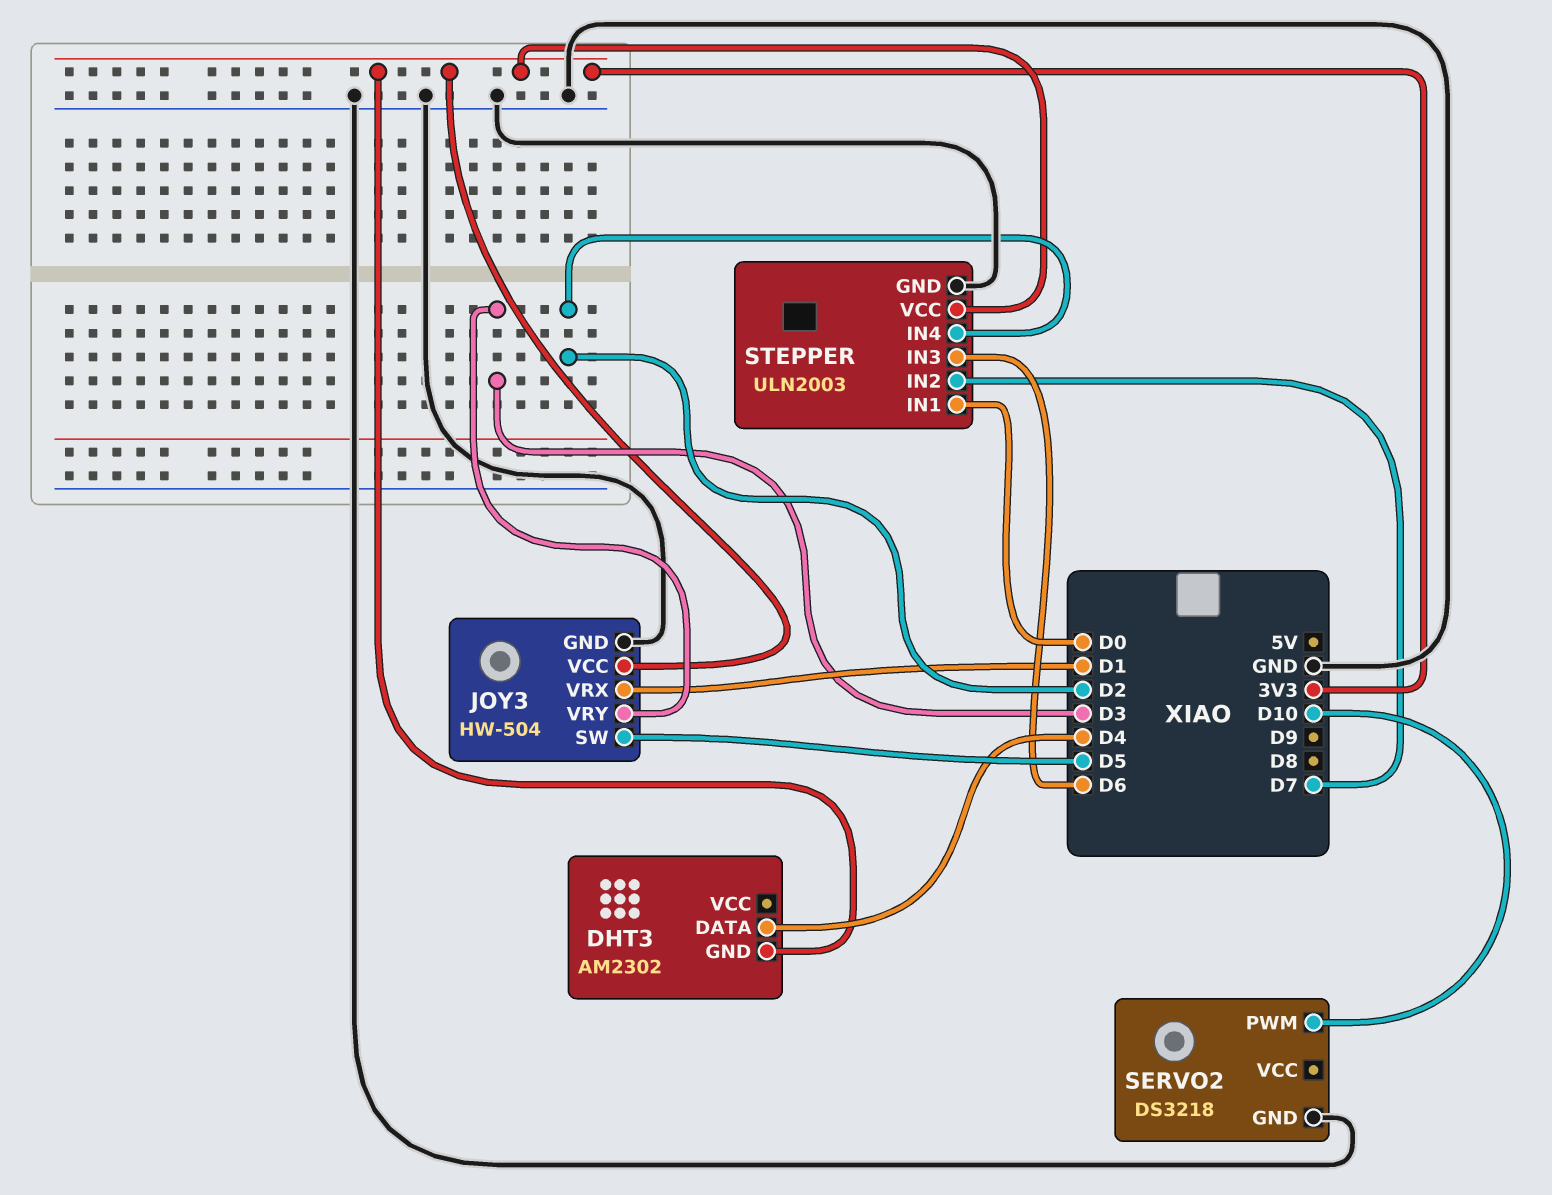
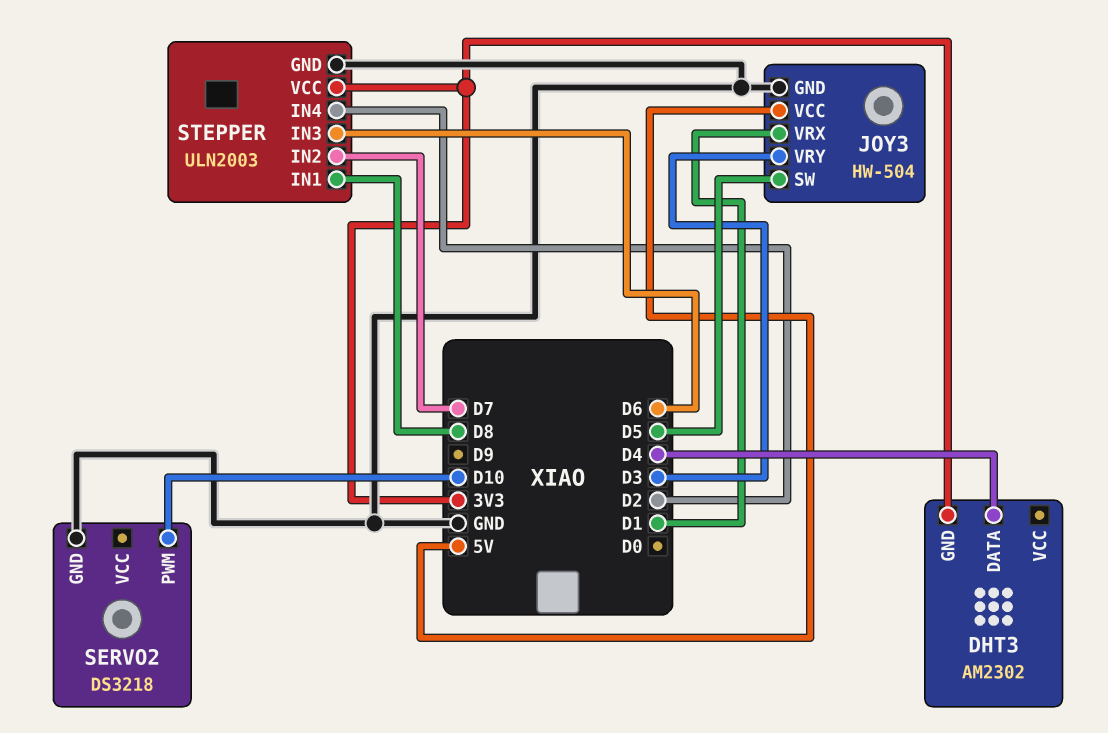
JOY3 pin VCC: 3V3 -> 5V
STEPPER pin IN1: D0 -> D8

